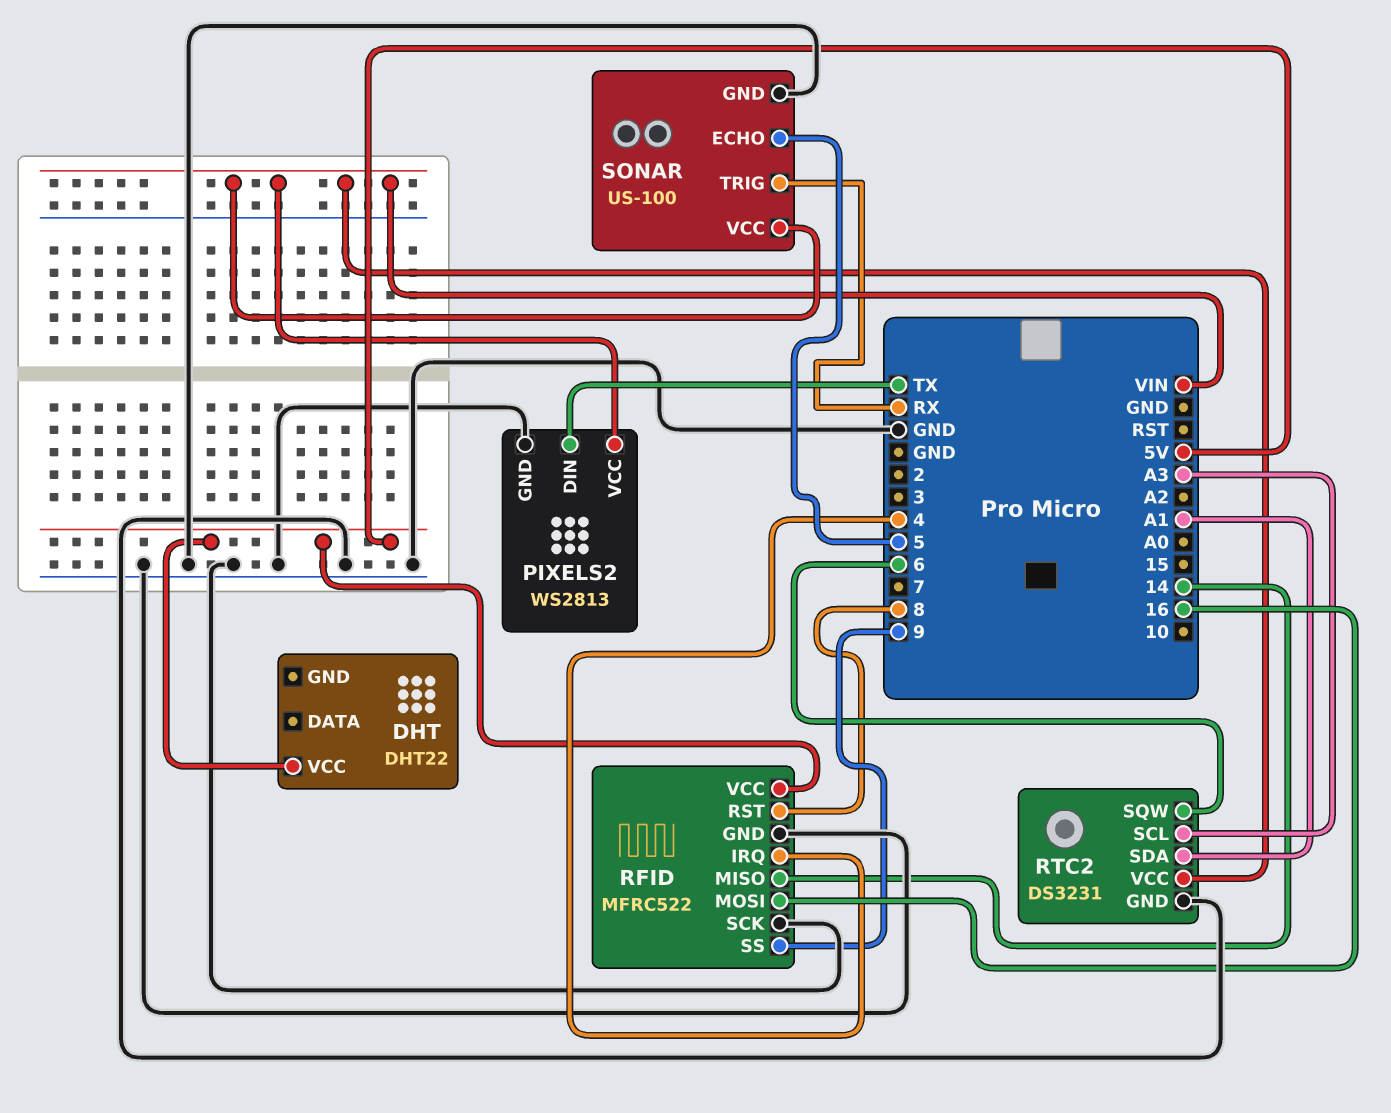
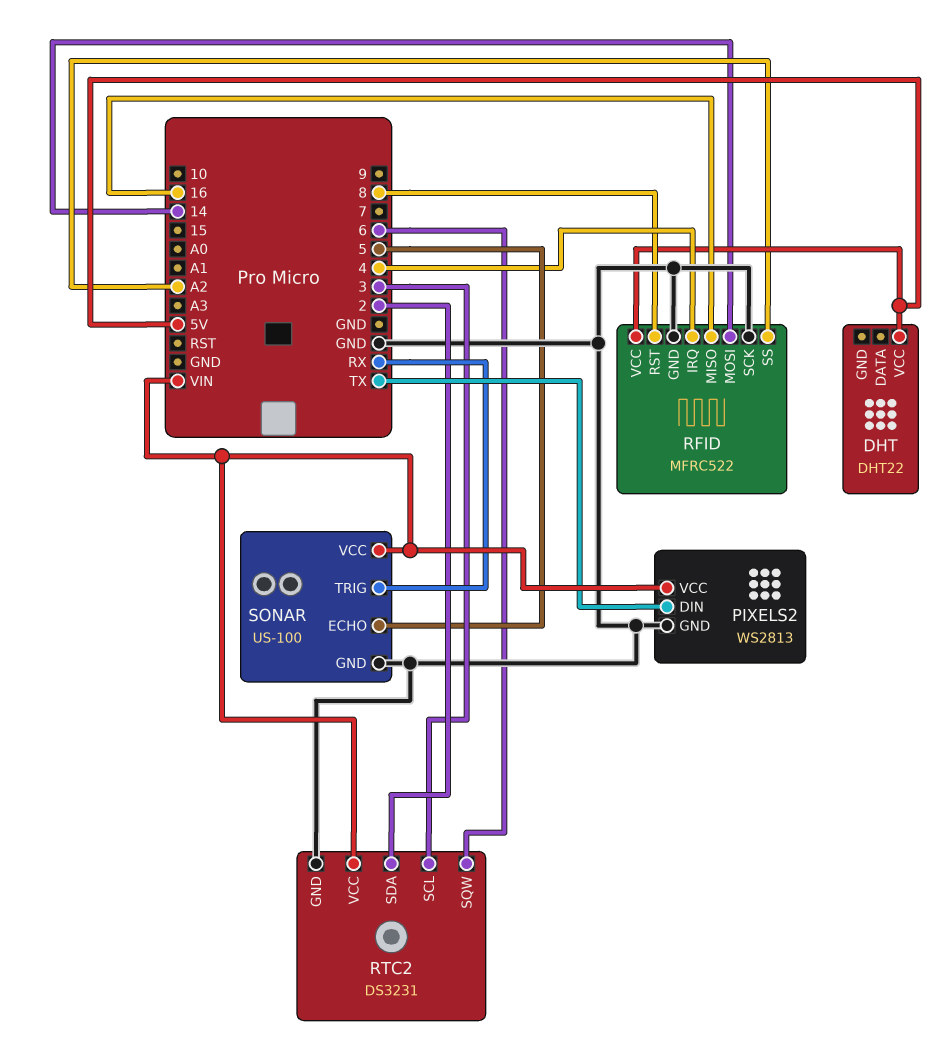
RFID pin MISO: 14 -> 16
RFID pin MOSI: 16 -> 14
RFID pin SS: 9 -> A2
RTC2 pin SCL: A3 -> 3
RTC2 pin SDA: A1 -> 2

